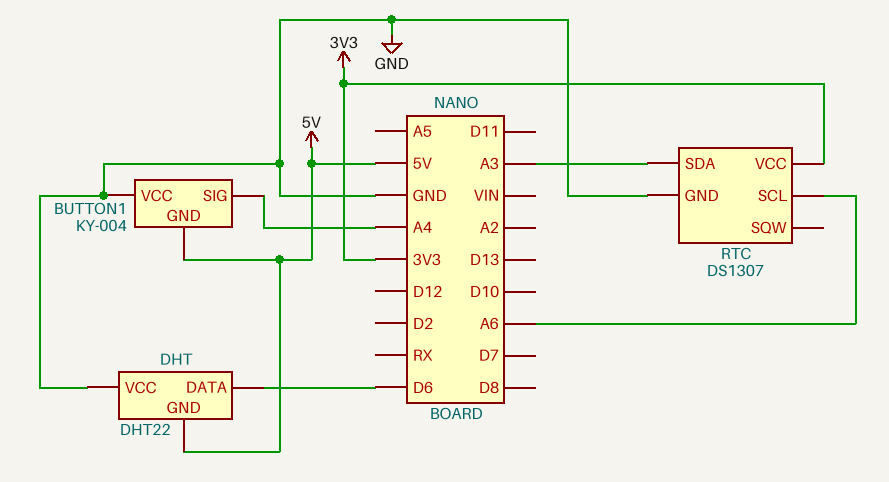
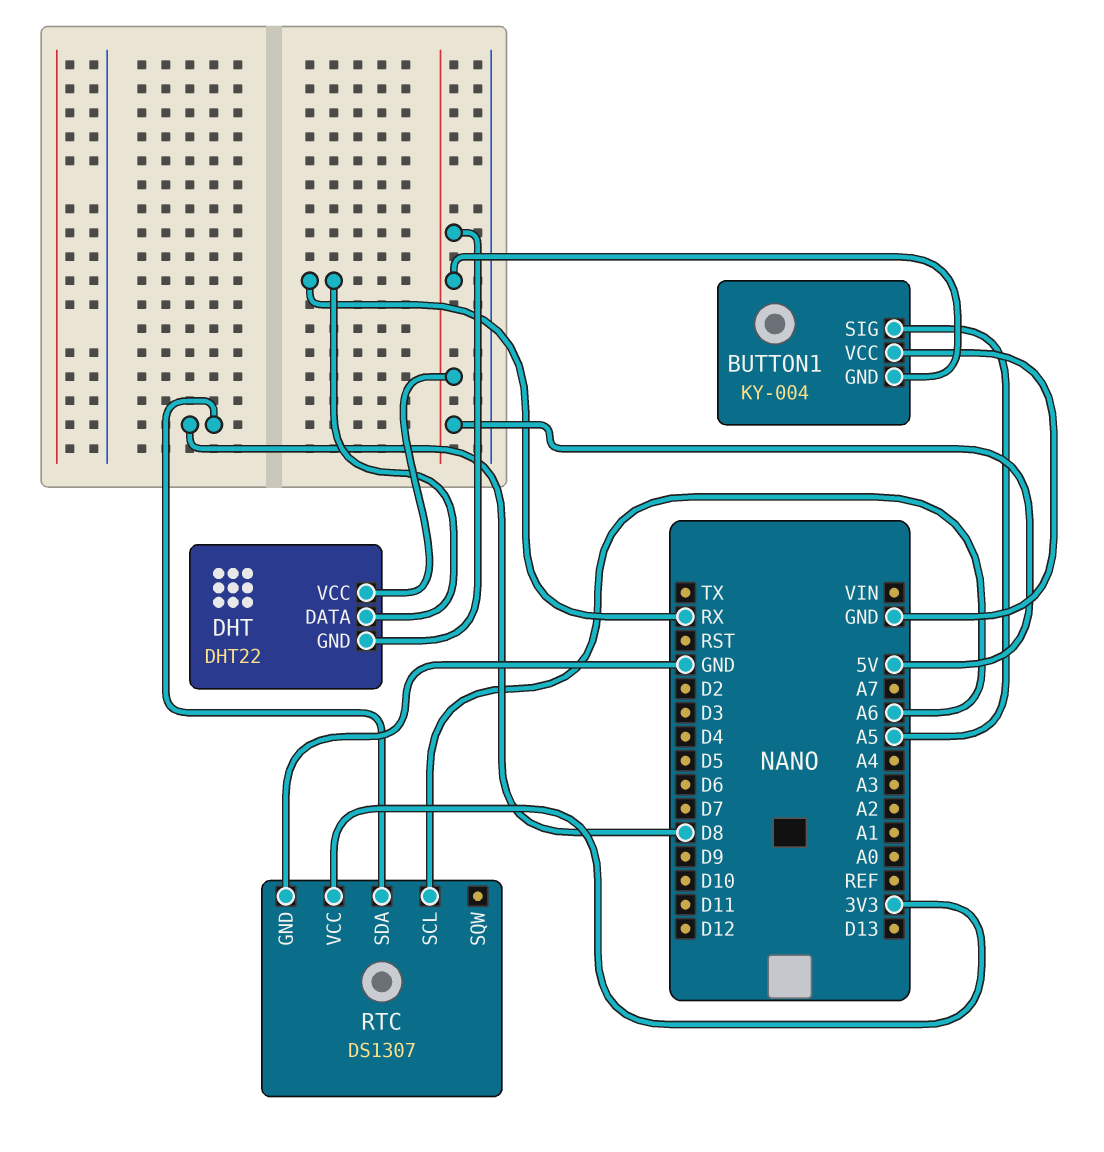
BUTTON1 pin SIG: A4 -> A5
DHT pin DATA: D6 -> RX
DHT pin VCC: GND -> 5V
RTC pin SDA: A3 -> D8

